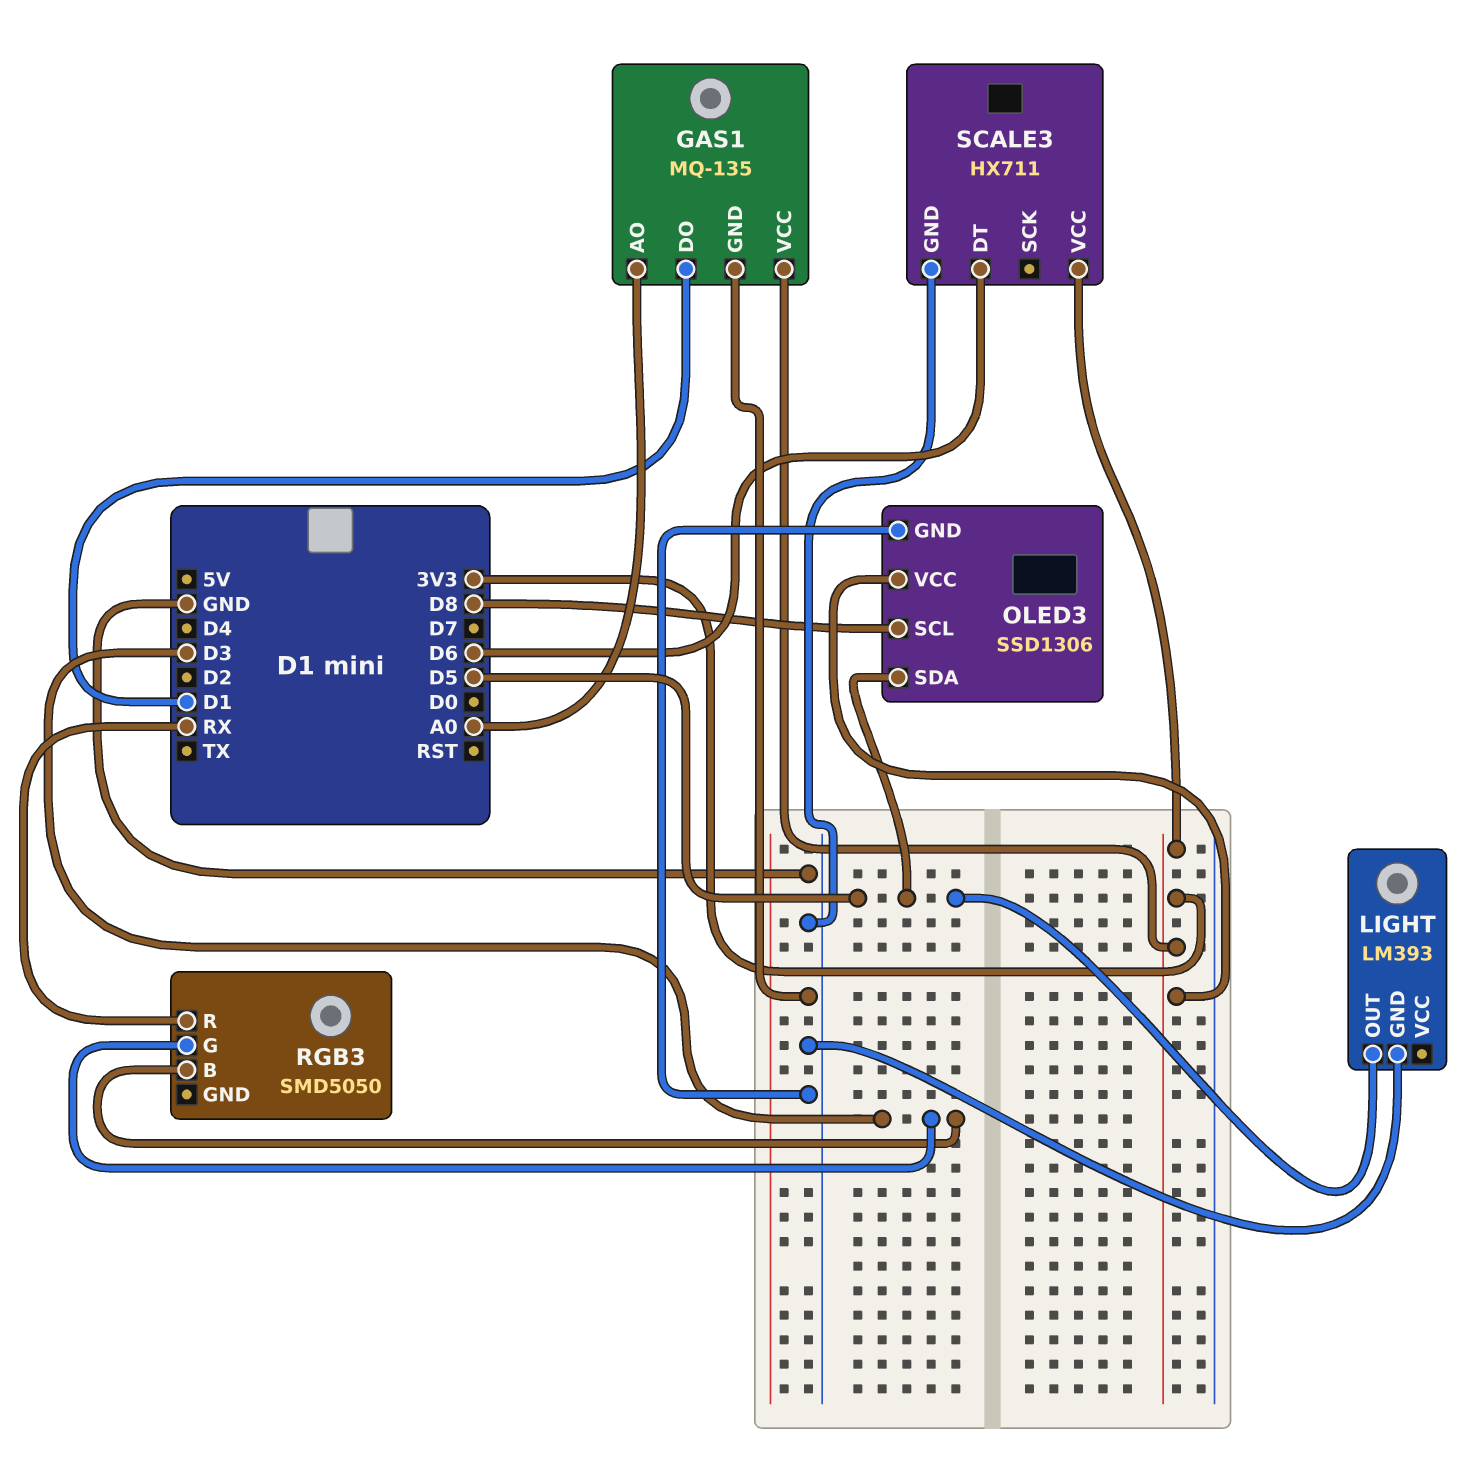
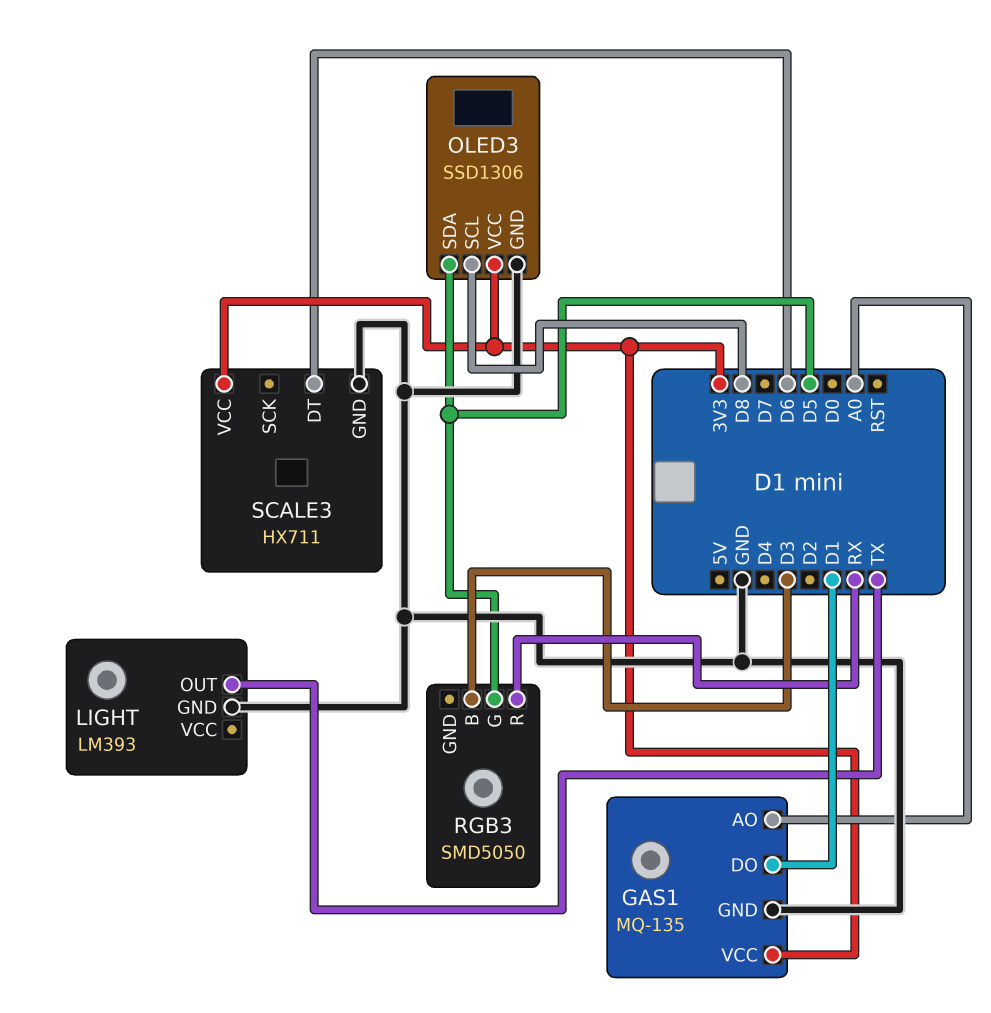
LIGHT pin OUT: D5 -> TX
RGB3 pin G: D3 -> D5

